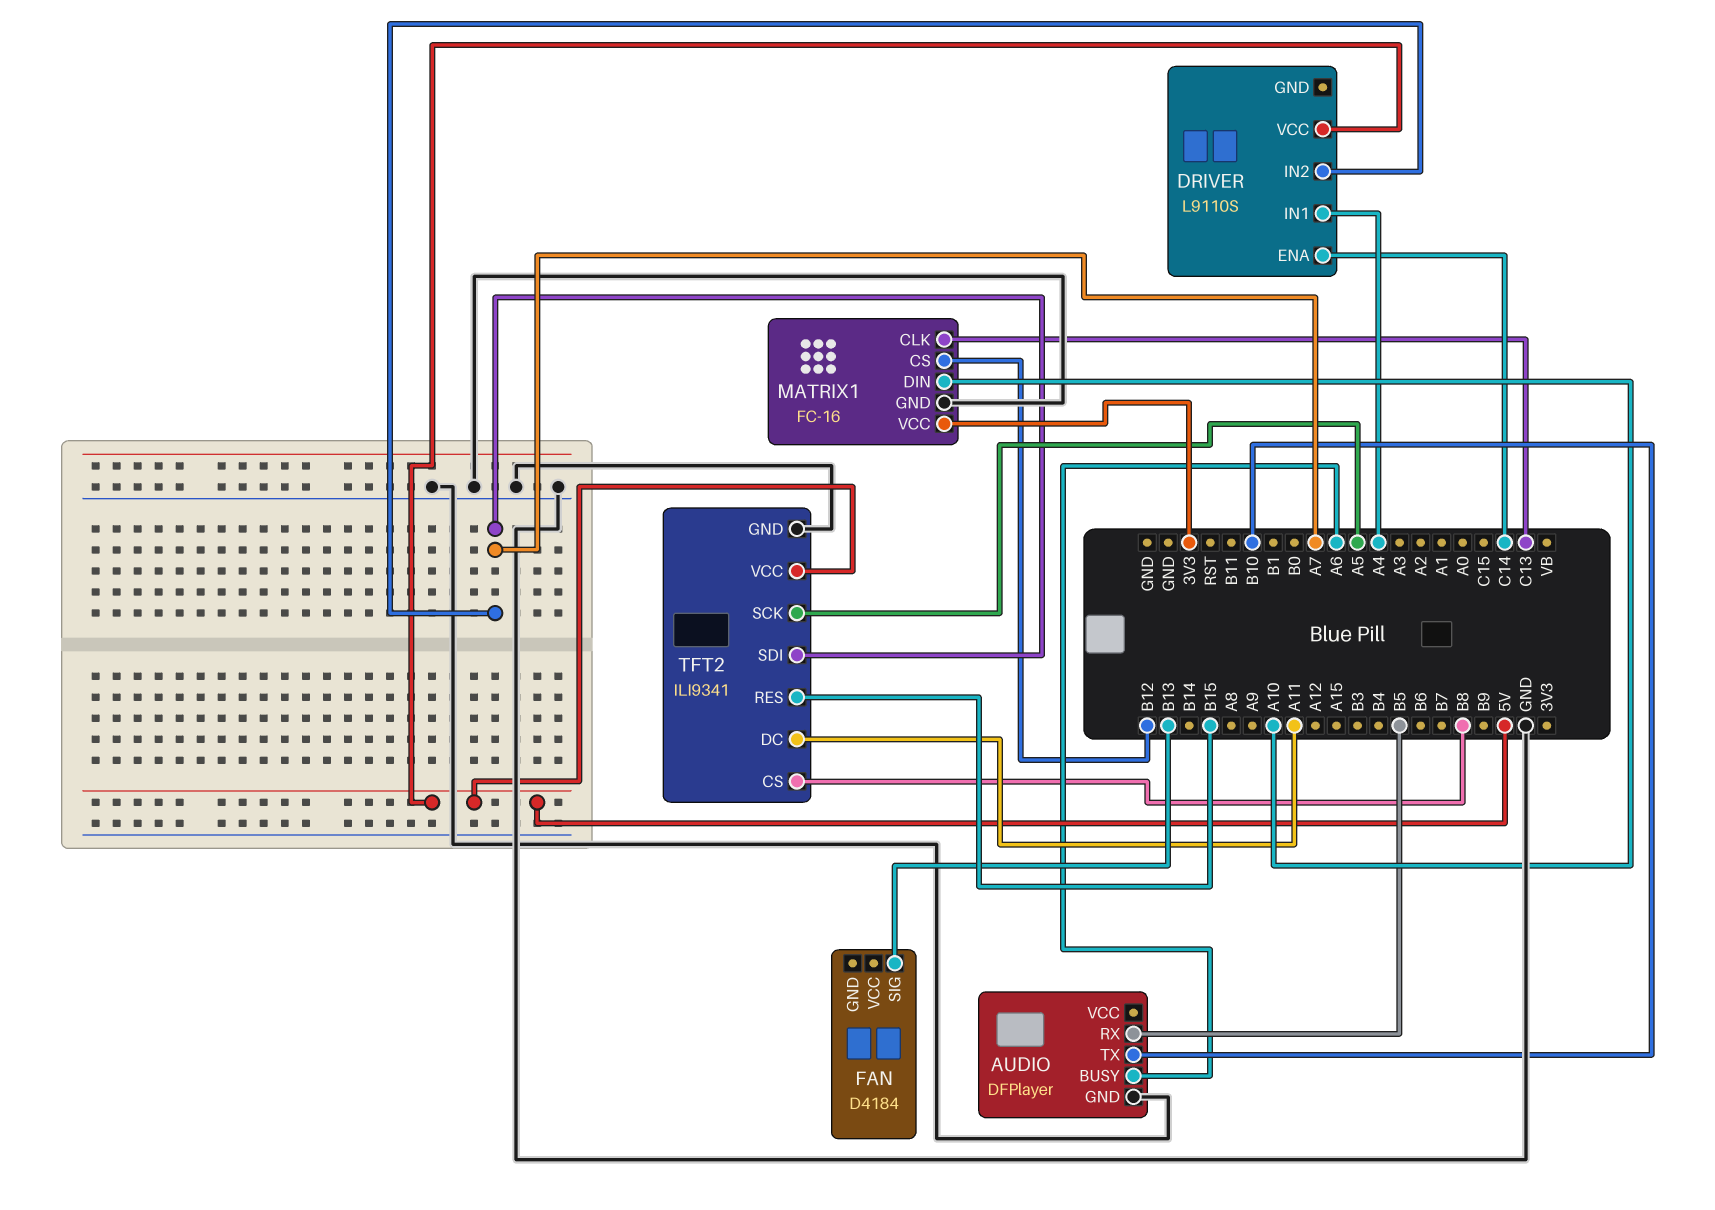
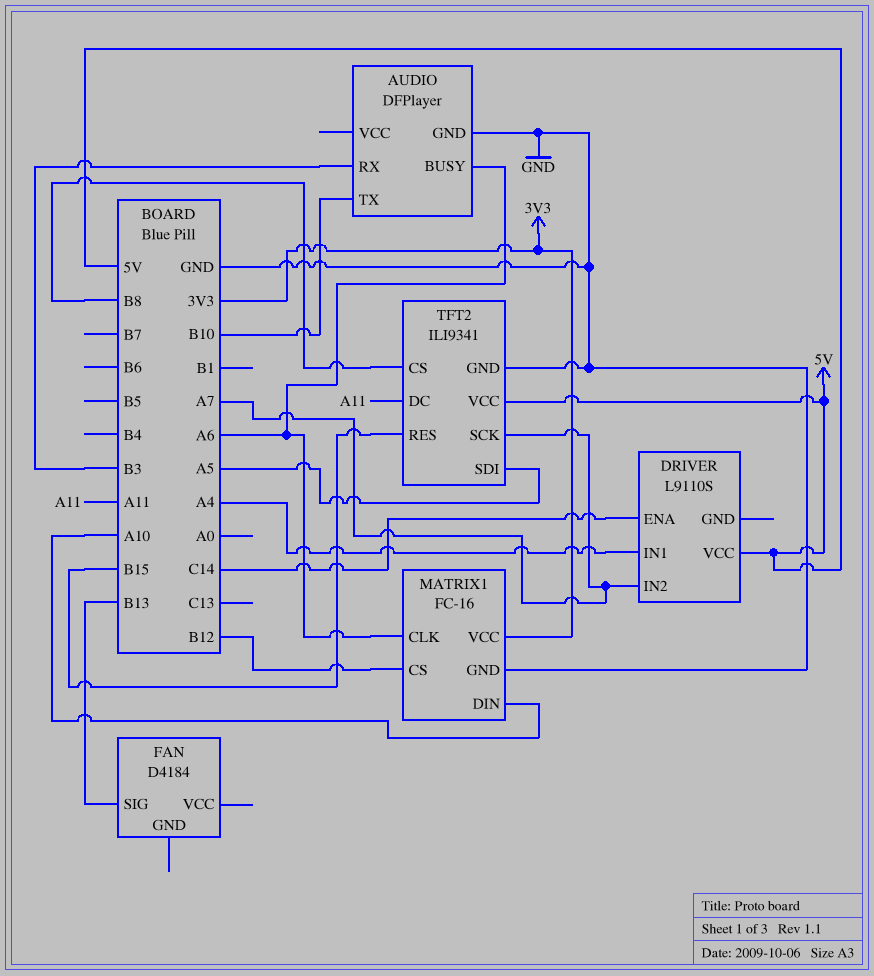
AUDIO pin RX: B5 -> B3
MATRIX1 pin CLK: C13 -> A6
TFT2 pin SCK: A5 -> A7
TFT2 pin SDI: A7 -> A5

